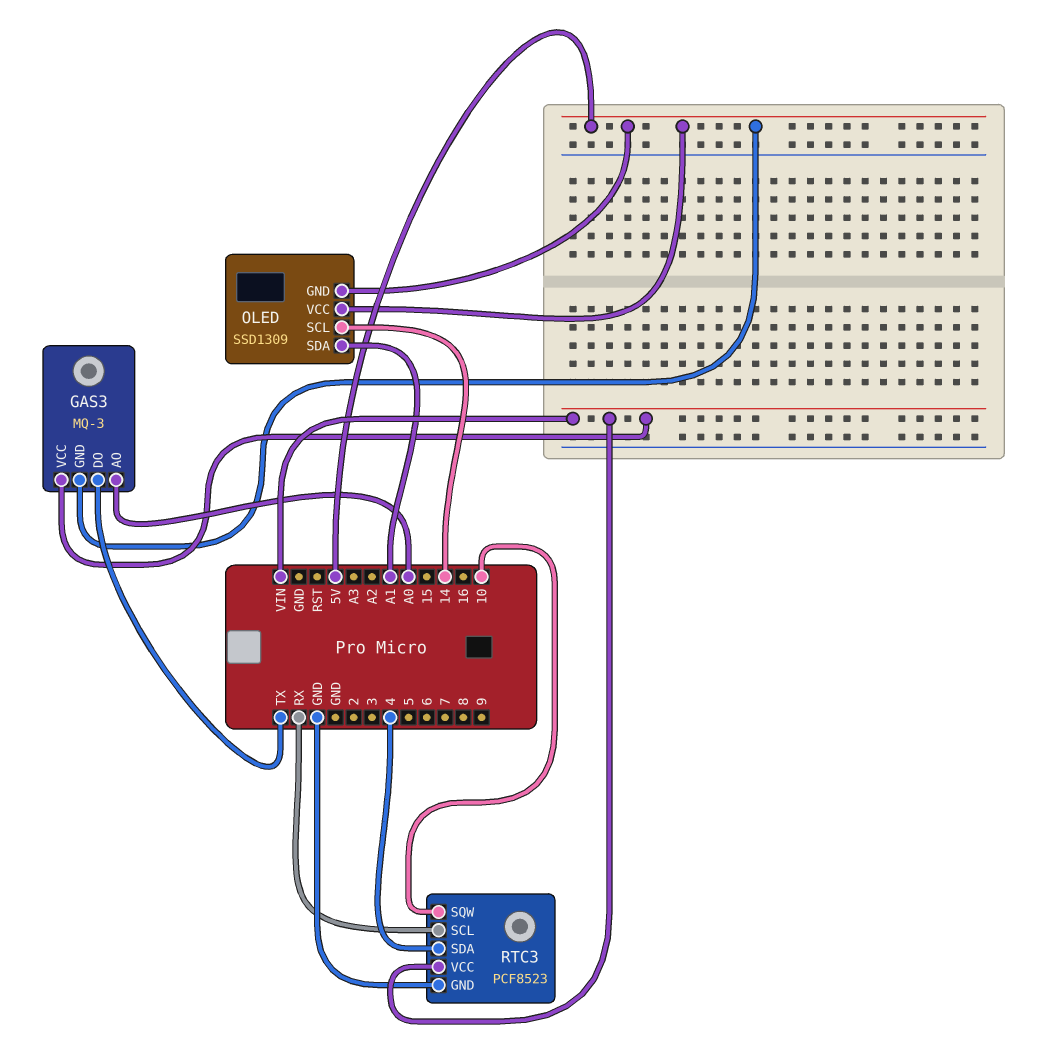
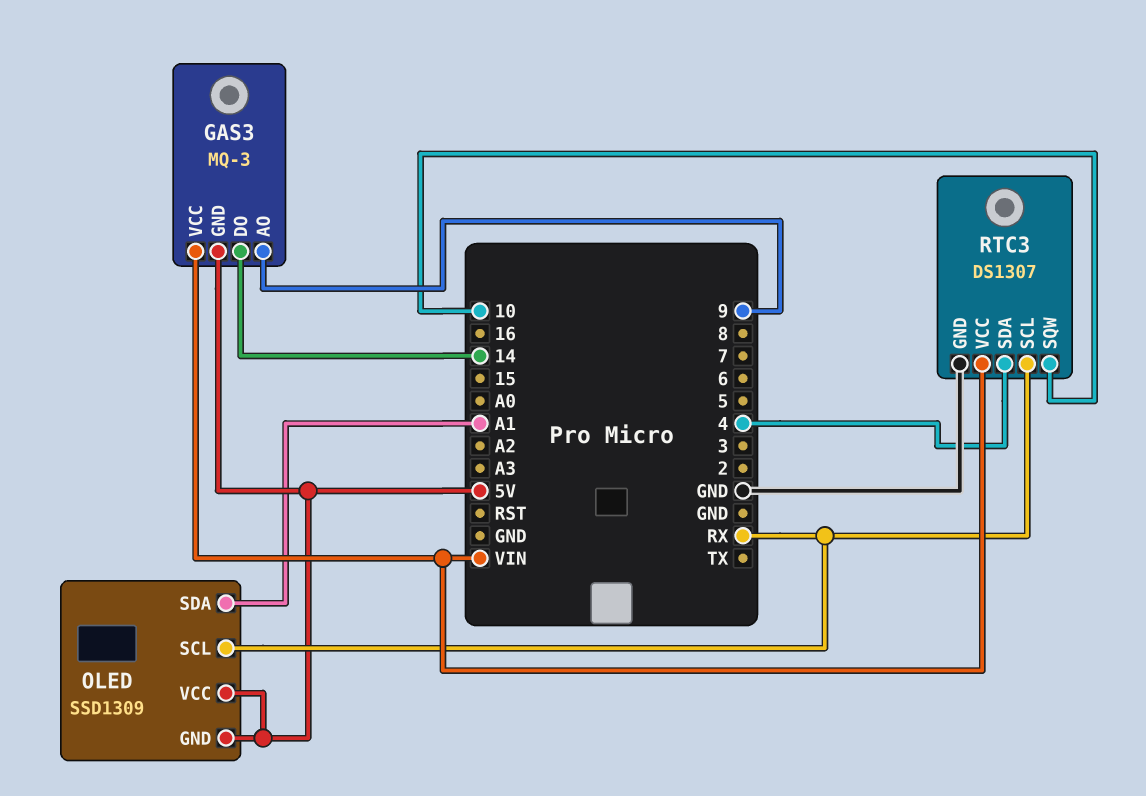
GAS3 pin AO: A0 -> 9
GAS3 pin DO: TX -> 14
OLED pin SCL: 14 -> RX
RTC3: PCF8523 -> DS1307

